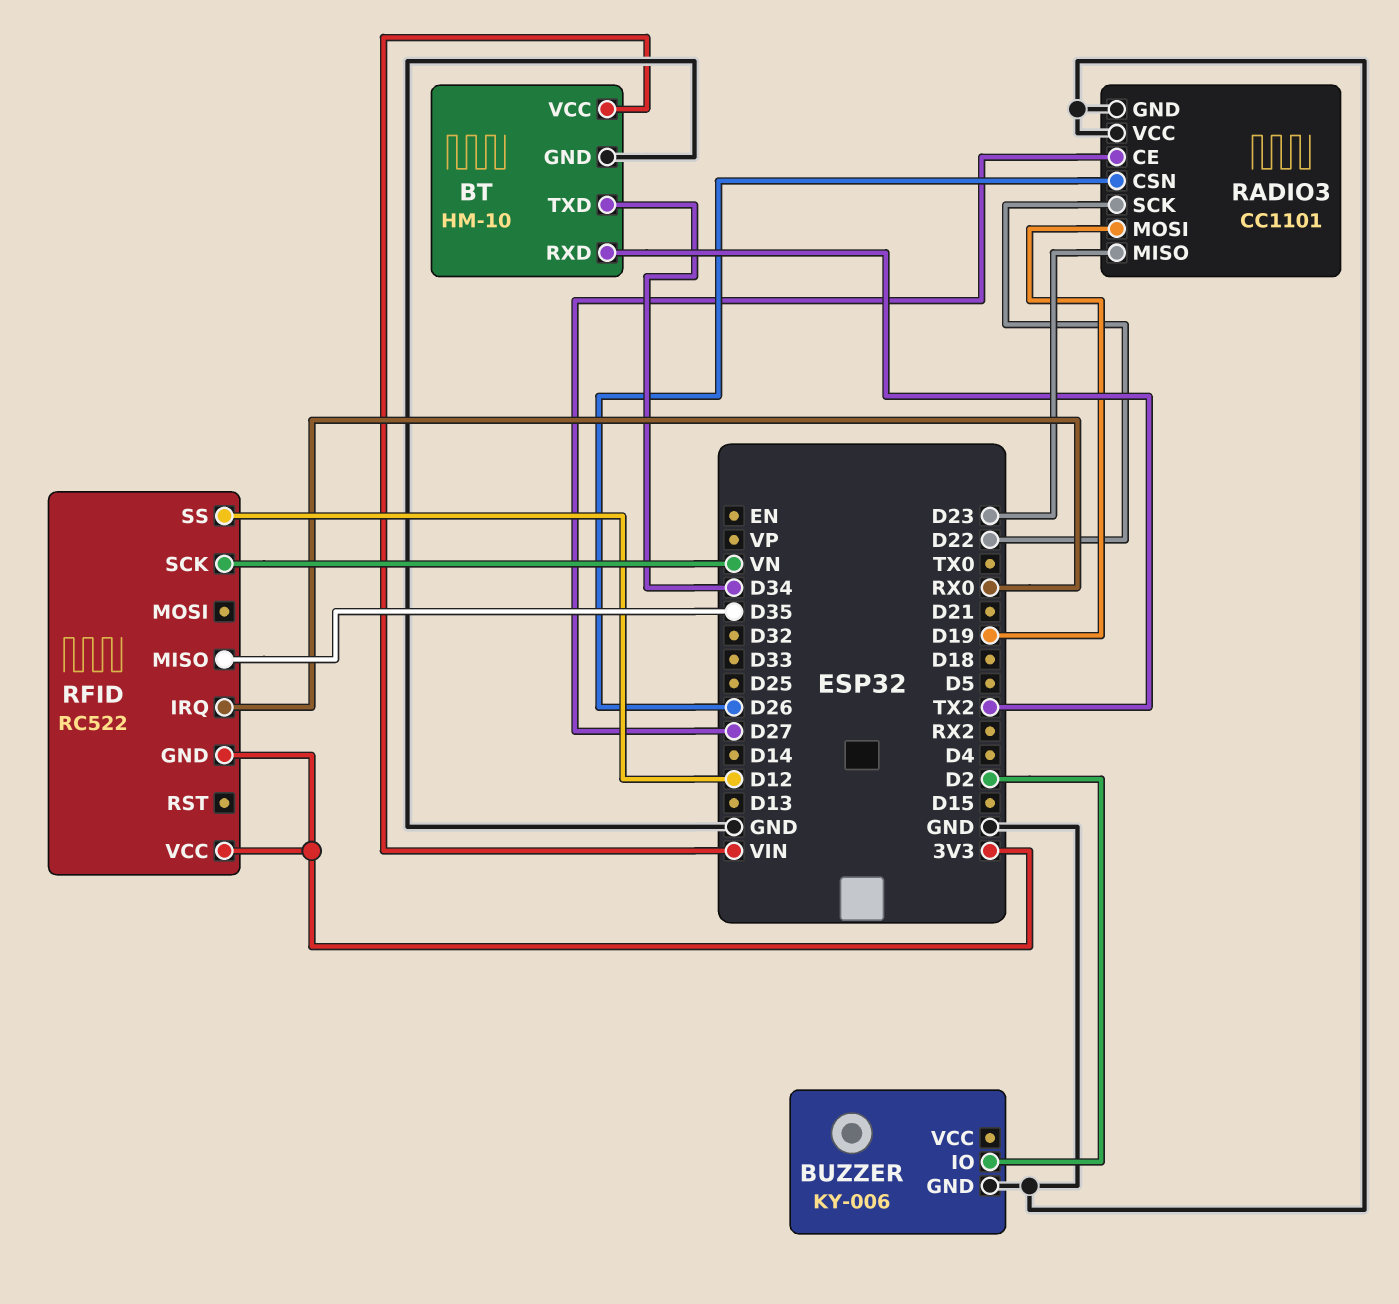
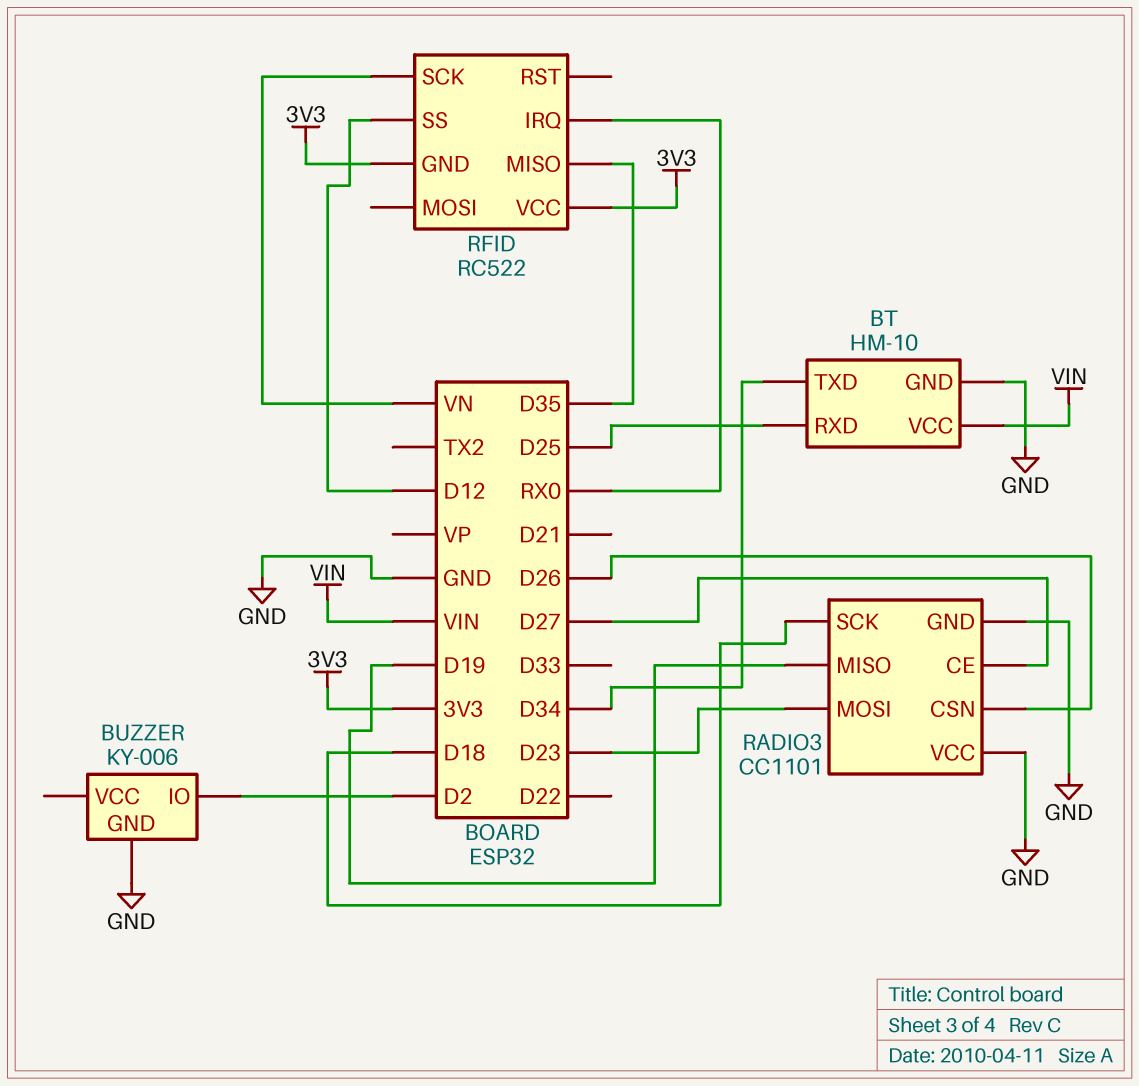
BT pin RXD: TX2 -> D25
RADIO3 pin MISO: D23 -> D19
RADIO3 pin MOSI: D19 -> D23
RADIO3 pin SCK: D22 -> D18

